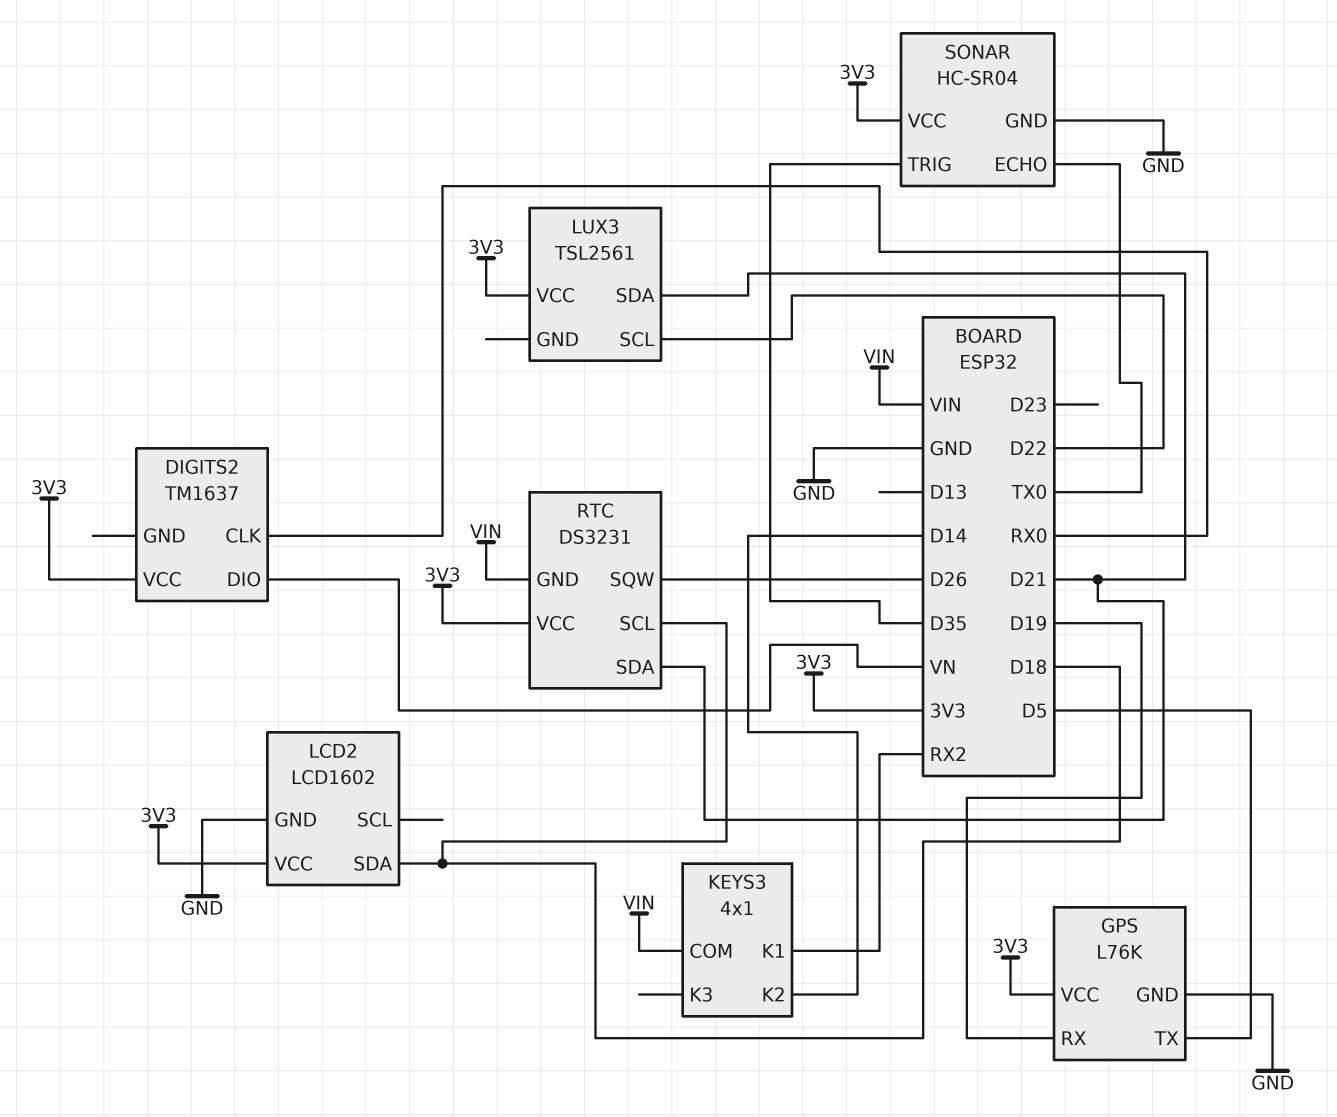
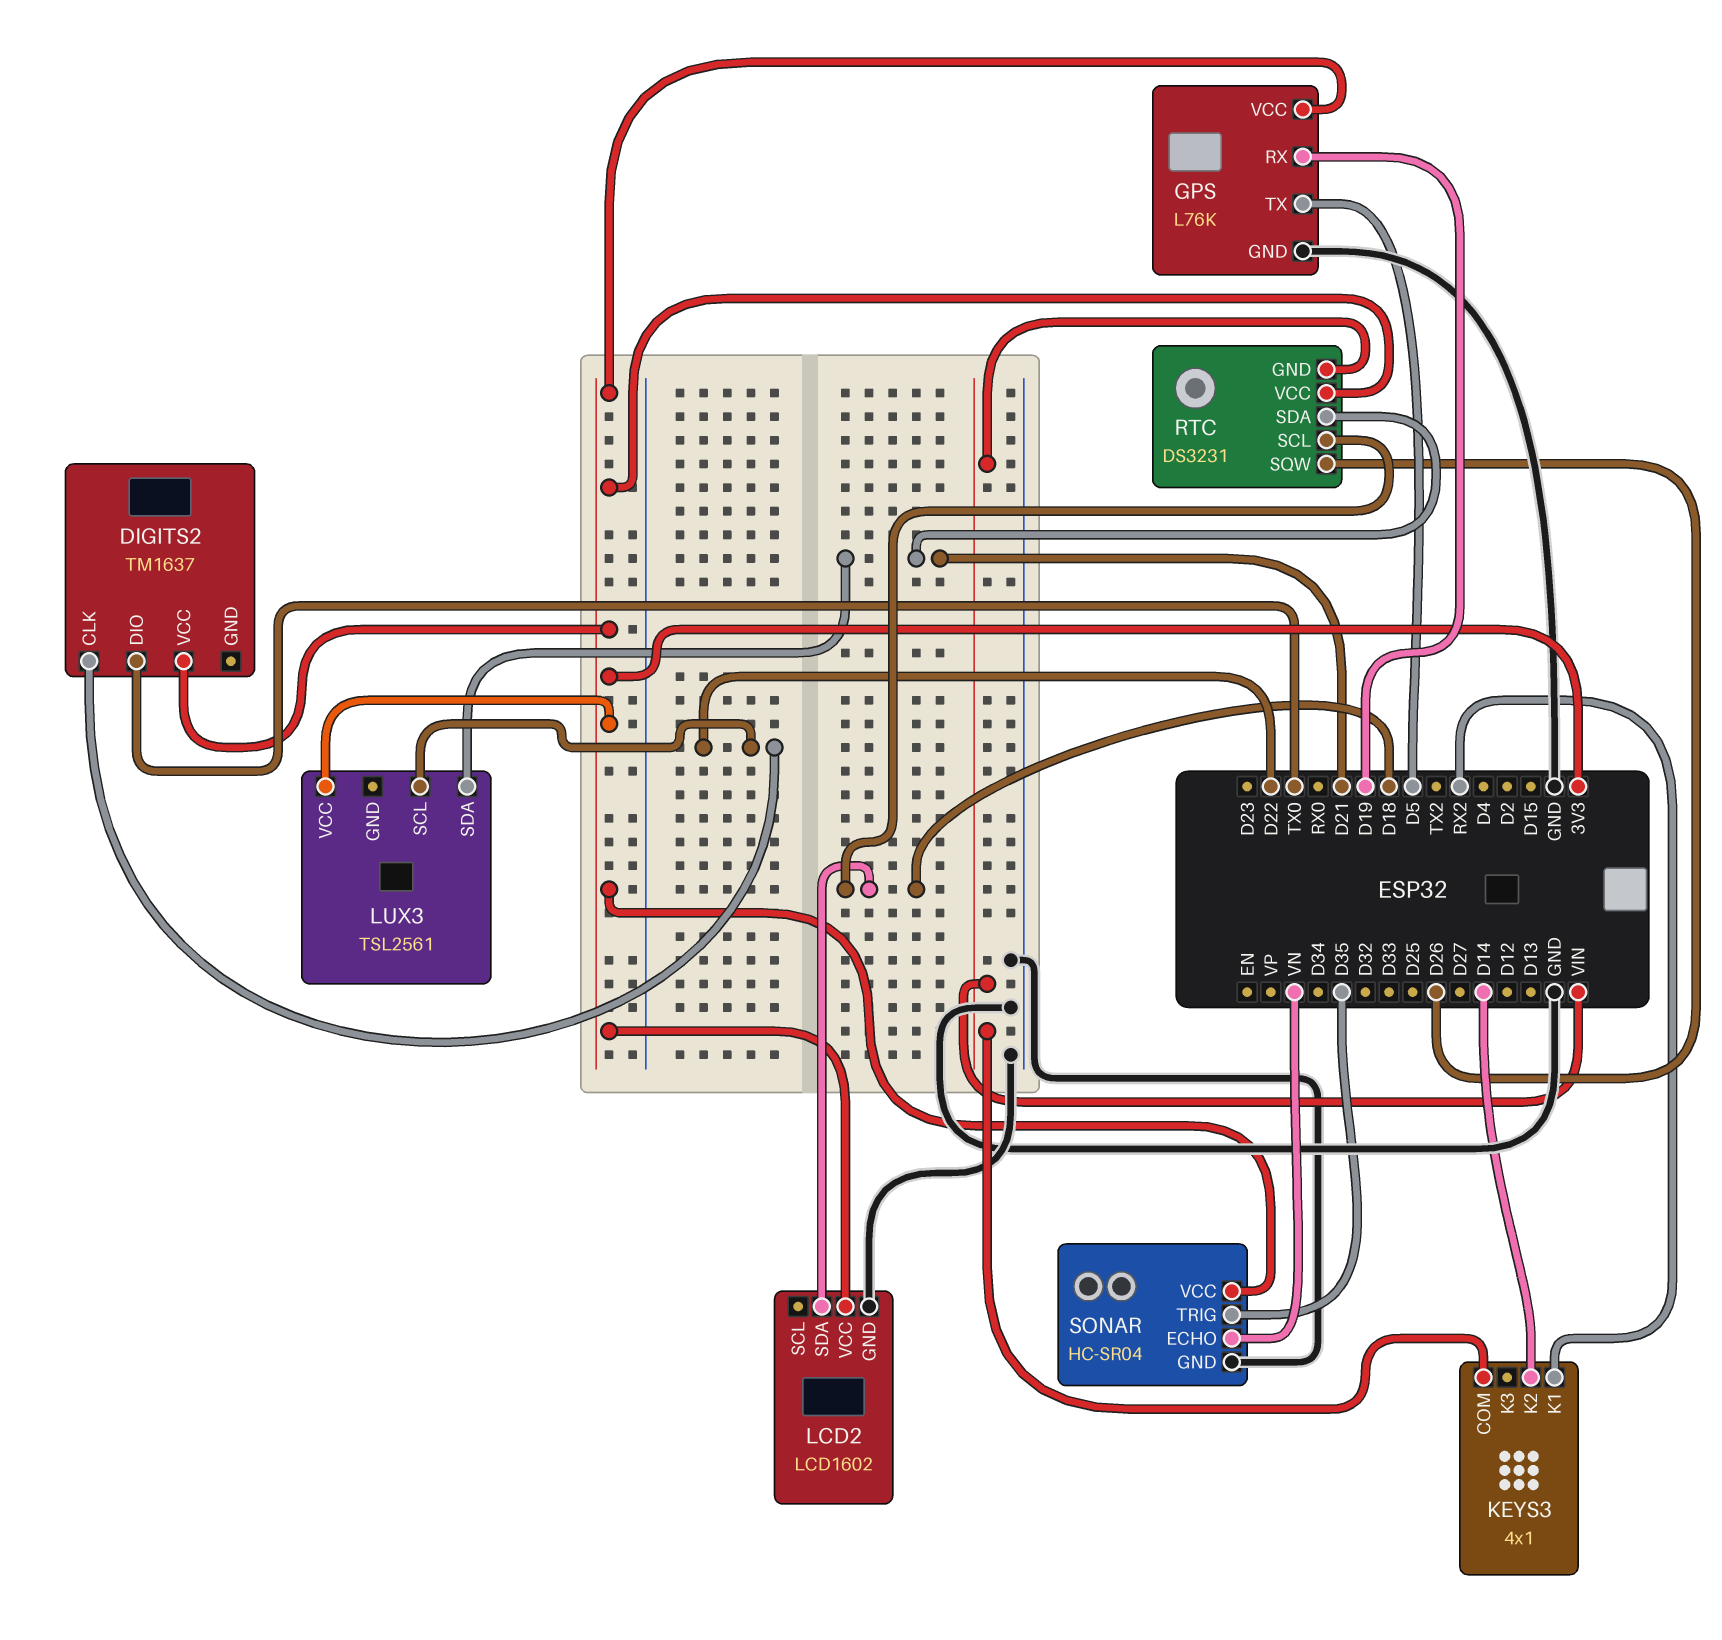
DIGITS2 pin CLK: RX0 -> D22
DIGITS2 pin DIO: VN -> TX0
SONAR pin ECHO: TX0 -> VN

